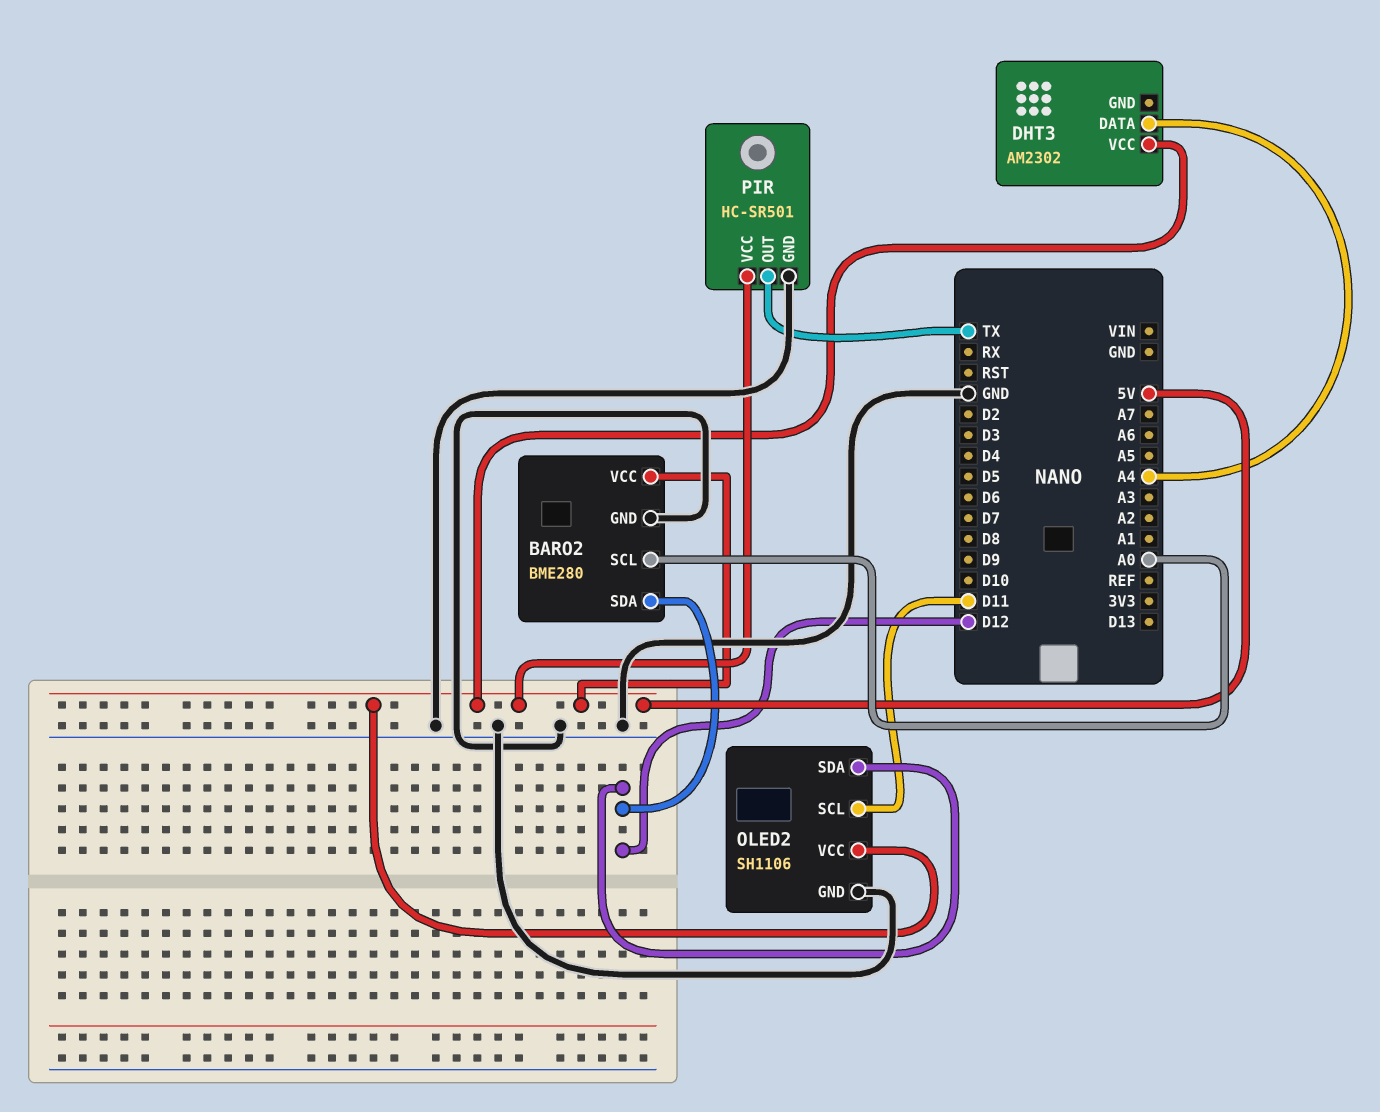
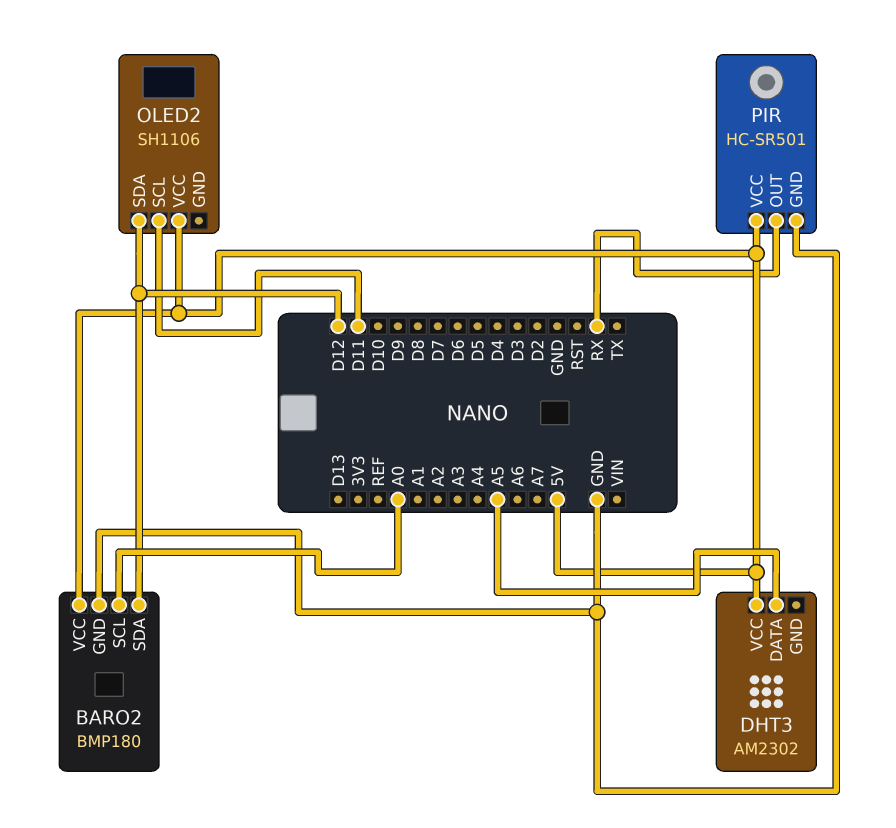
BARO2: BME280 -> BMP180
DHT3 pin DATA: A4 -> A5
OLED2 pin GND: GND -> none
PIR pin OUT: TX -> RX

